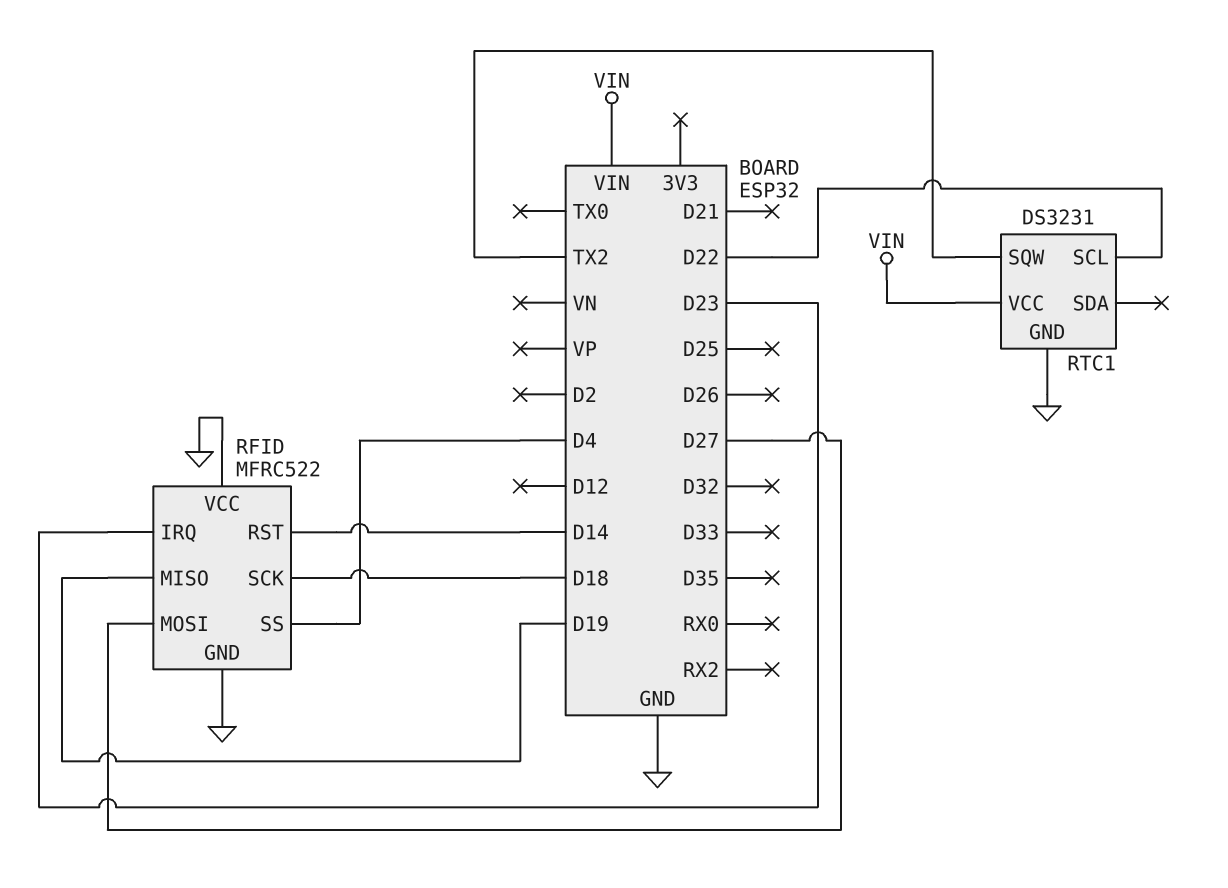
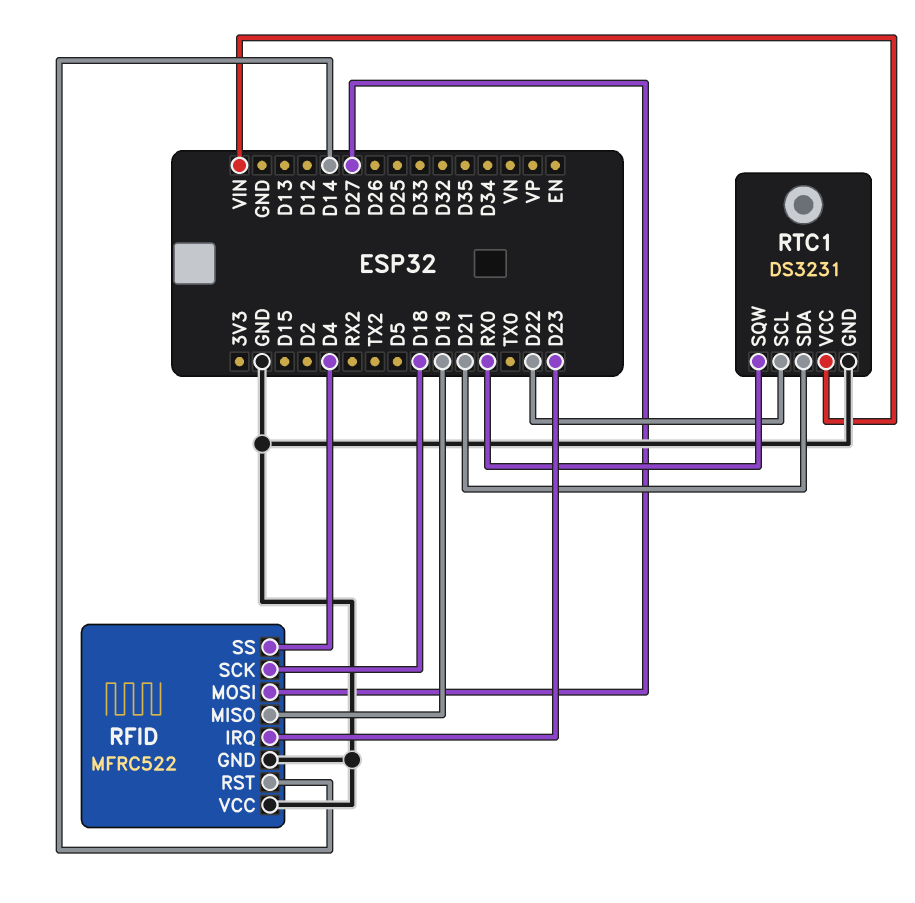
RTC1 pin SDA: none -> D21
RTC1 pin SQW: TX2 -> RX0

